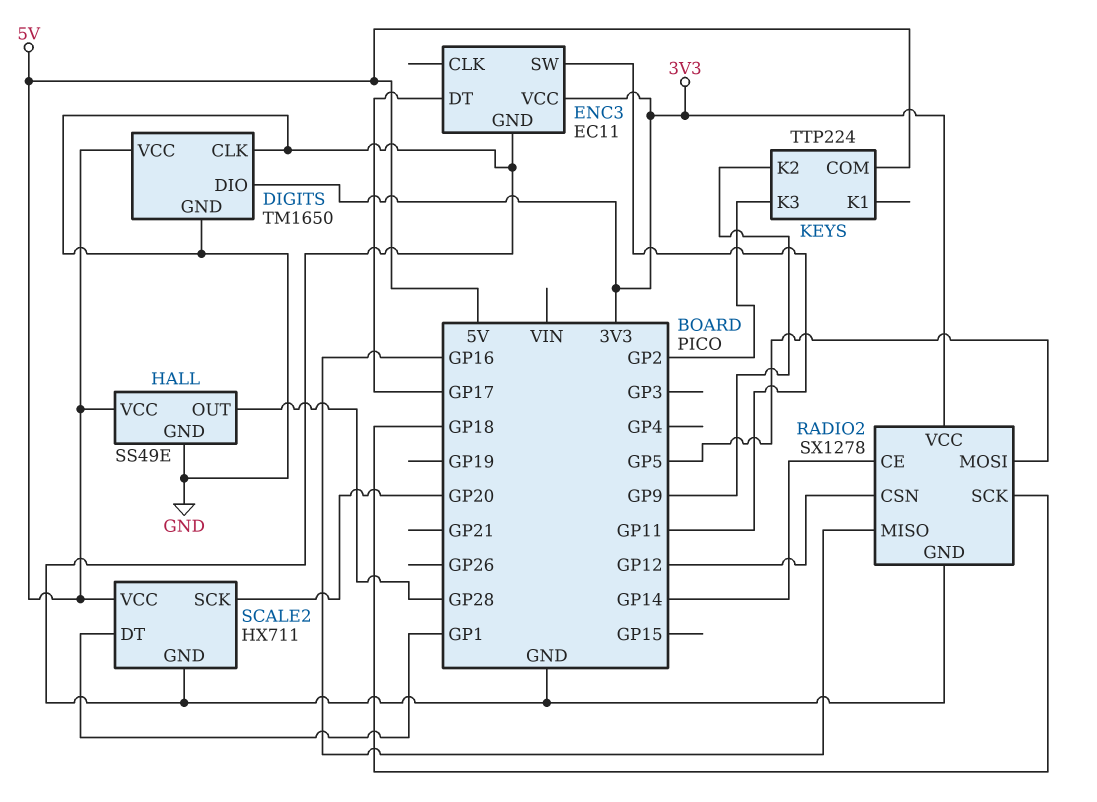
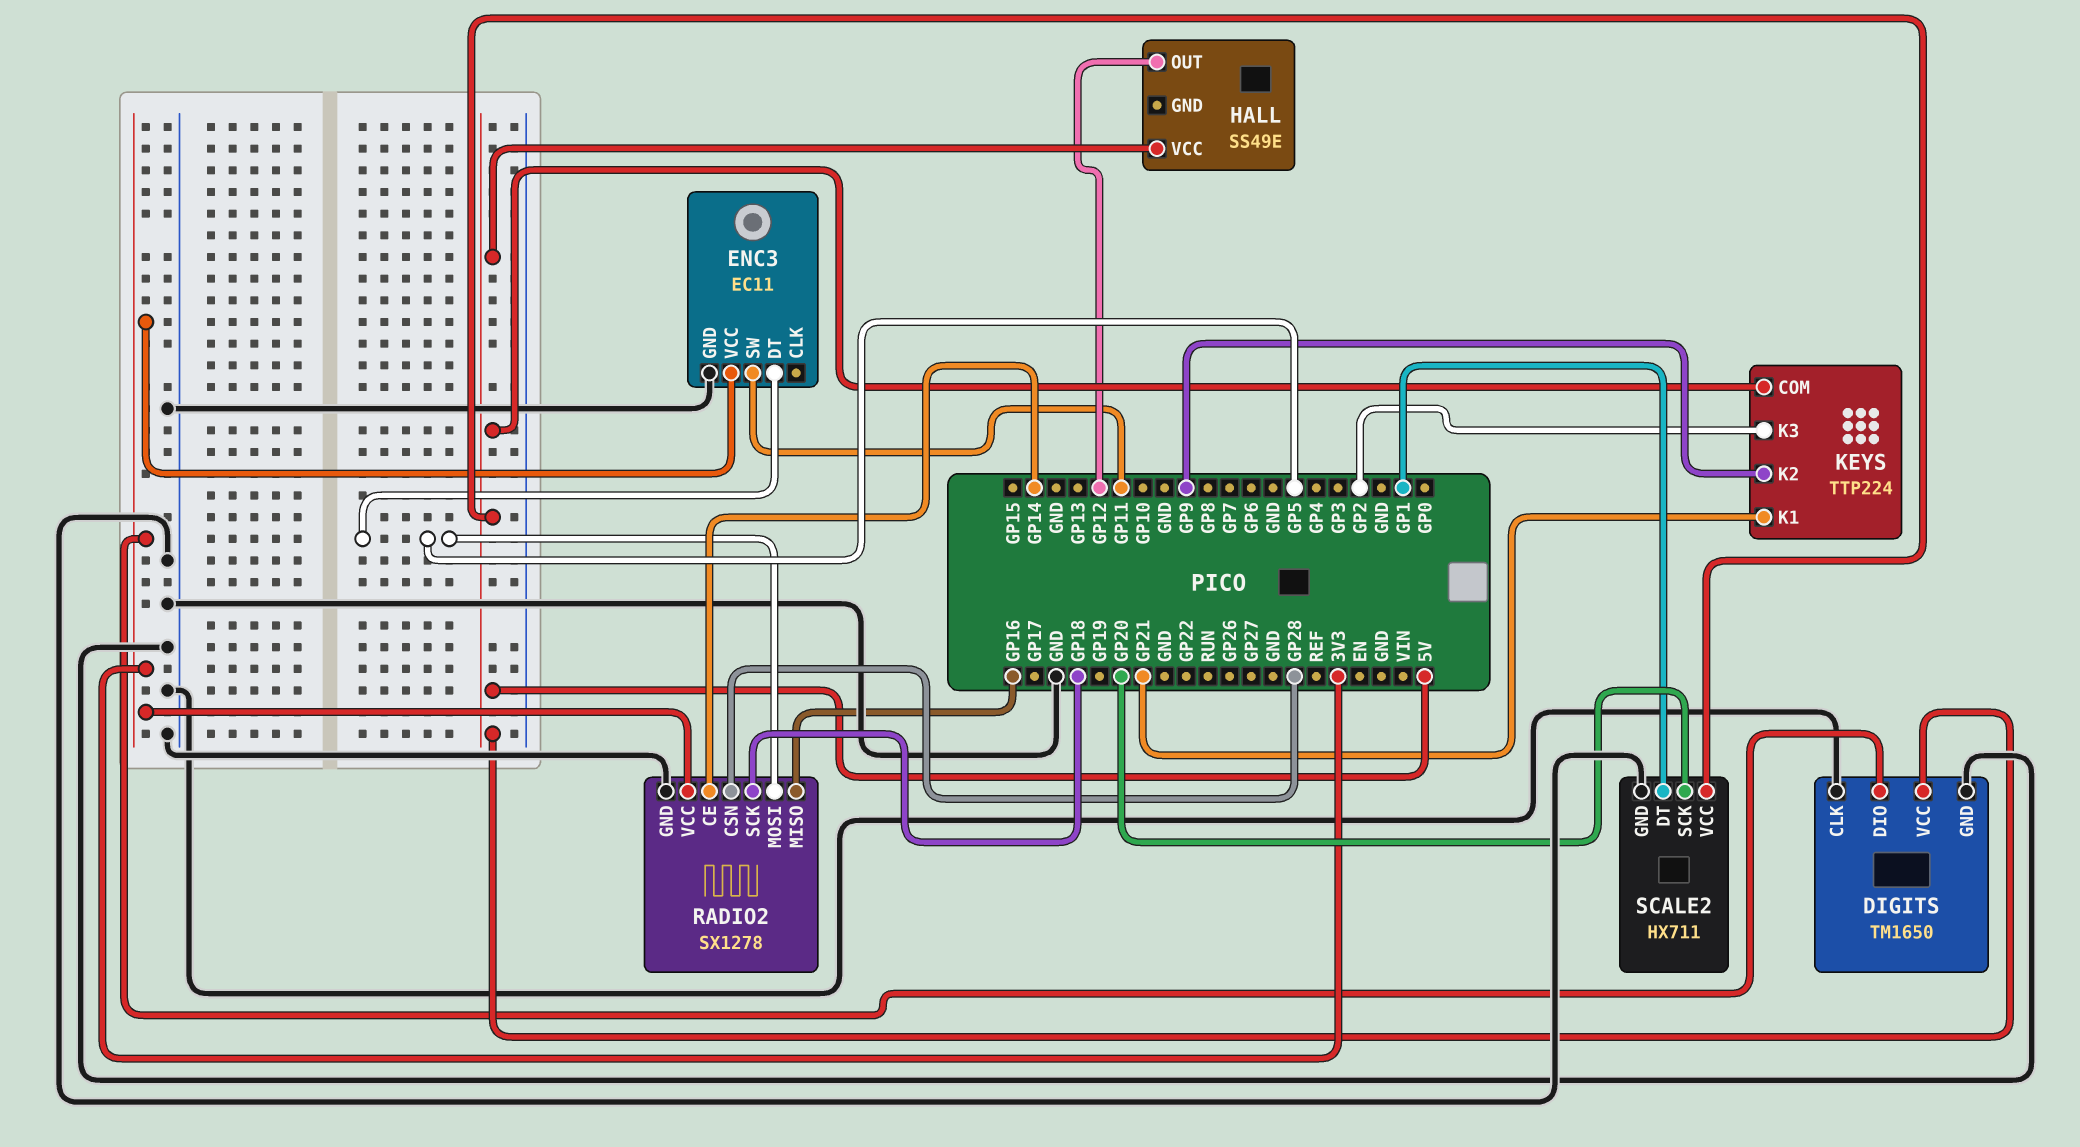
ENC3 pin DT: GP17 -> GP5
HALL pin GND: GND -> none
HALL pin OUT: GP28 -> GP12
KEYS pin K1: none -> GP21
RADIO2 pin CSN: GP12 -> GP28

